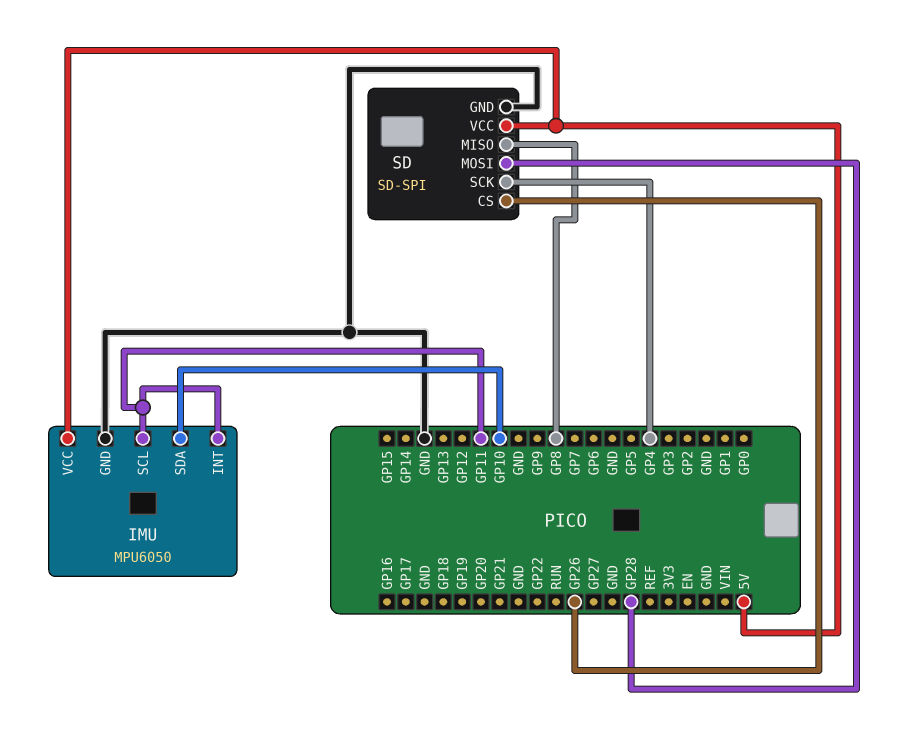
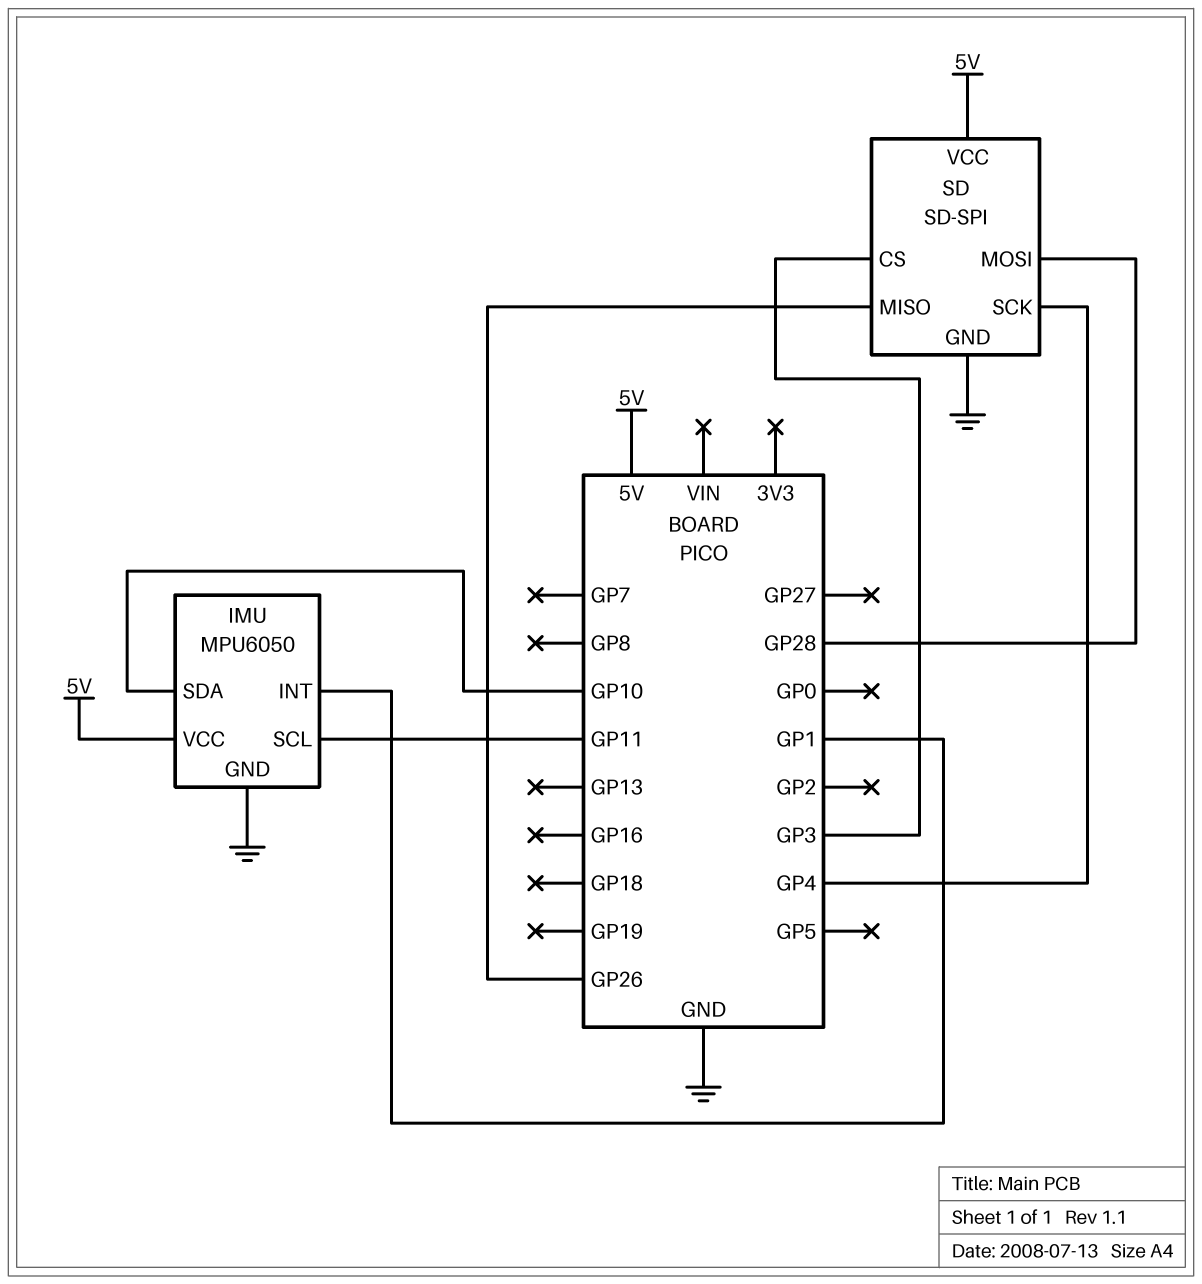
IMU pin INT: GP11 -> GP1
SD pin CS: GP26 -> GP3
SD pin MISO: GP8 -> GP26

